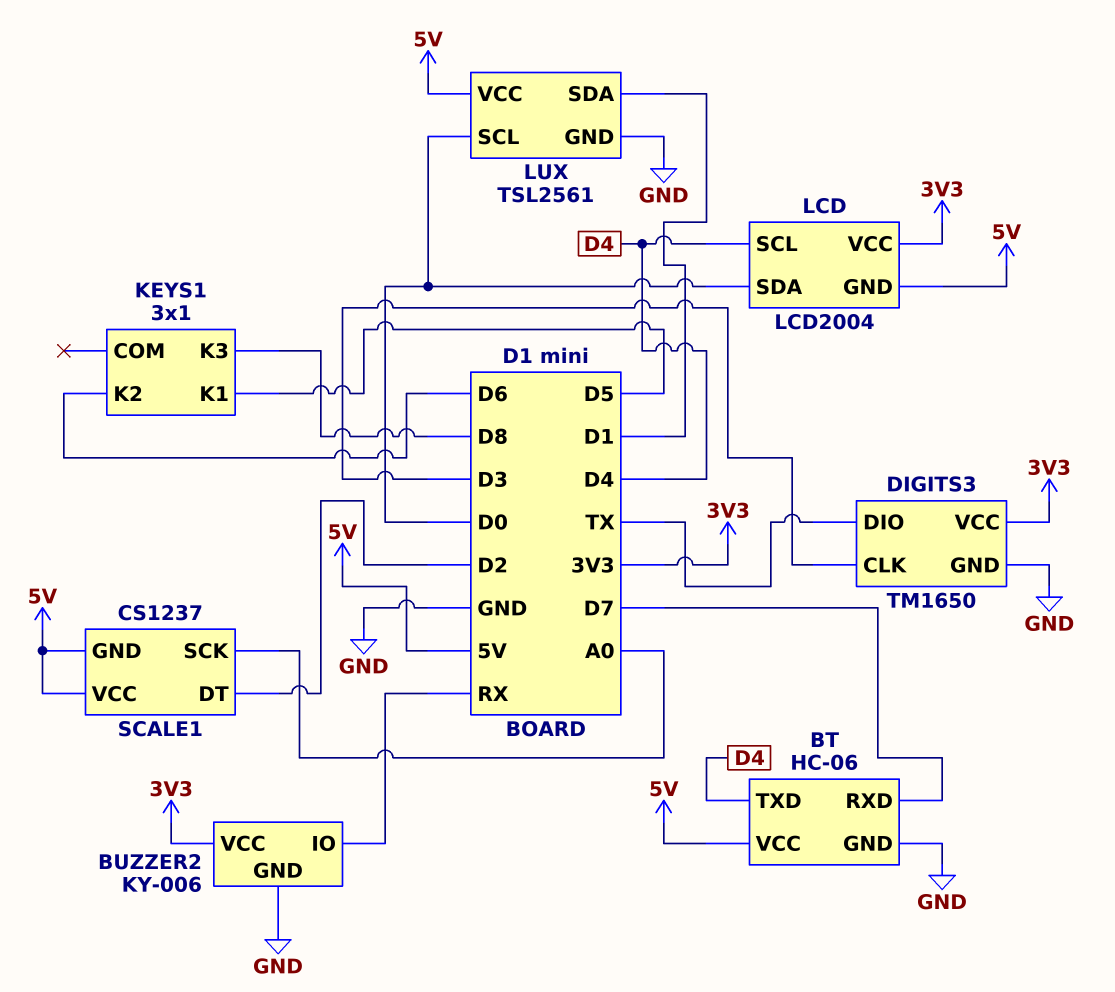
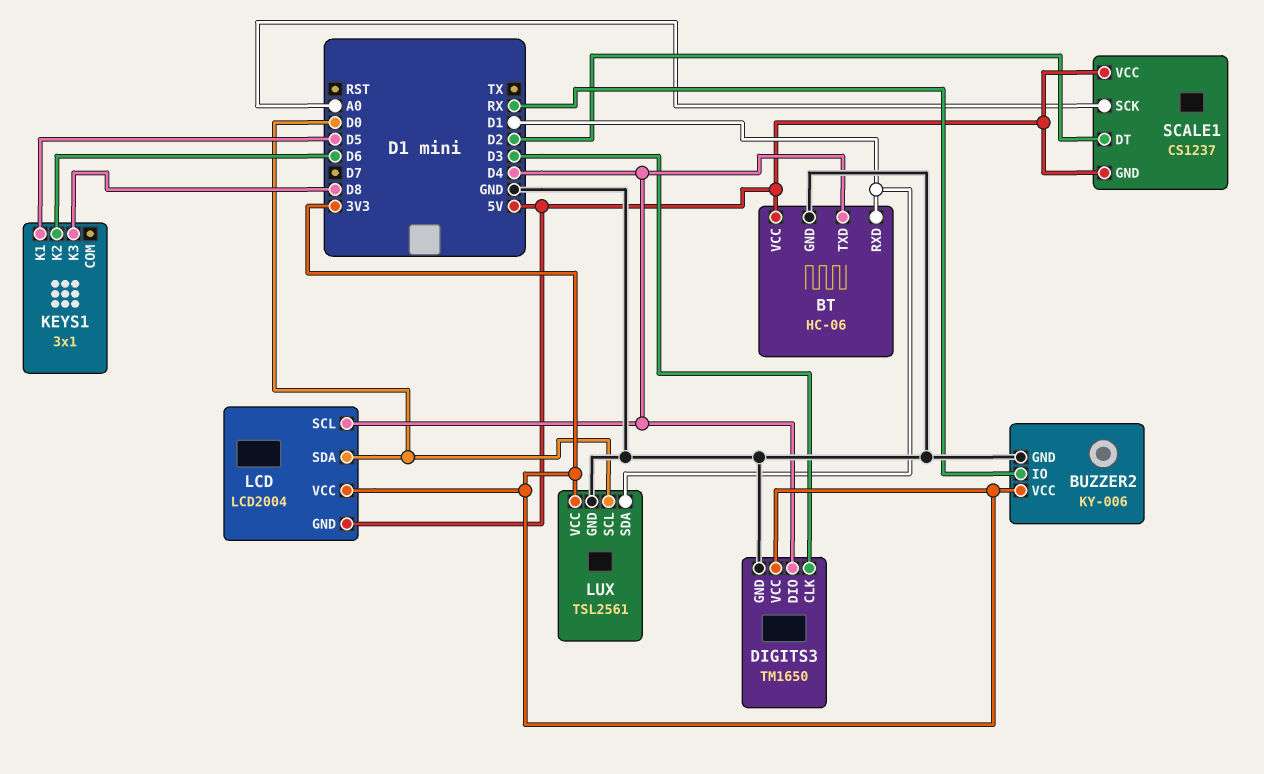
BT pin RXD: D7 -> D1
DIGITS3 pin DIO: TX -> D4
LUX pin VCC: 5V -> 3V3

